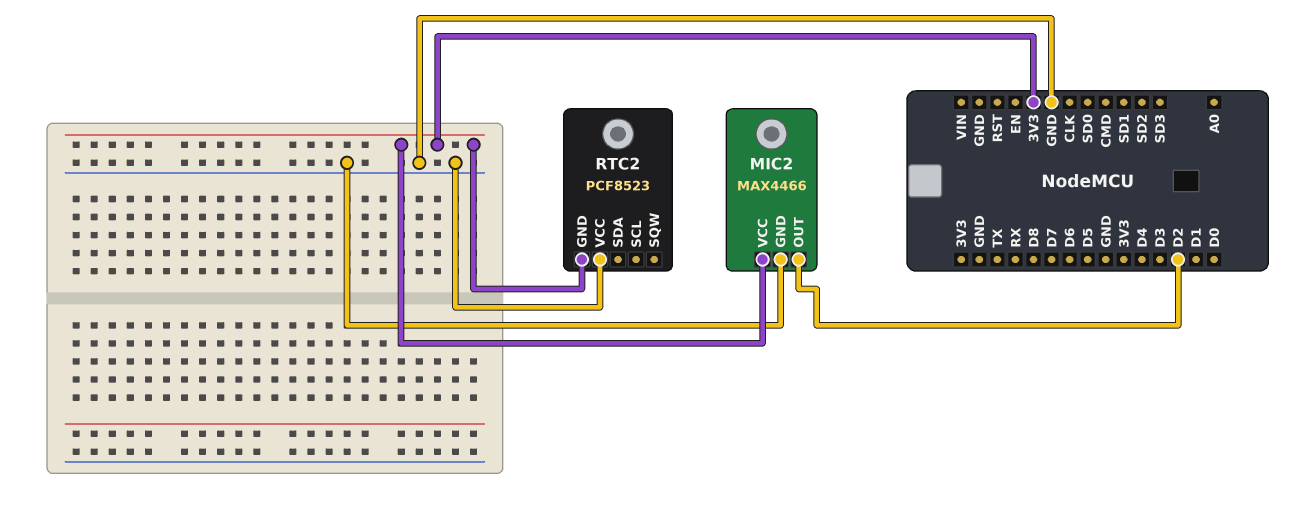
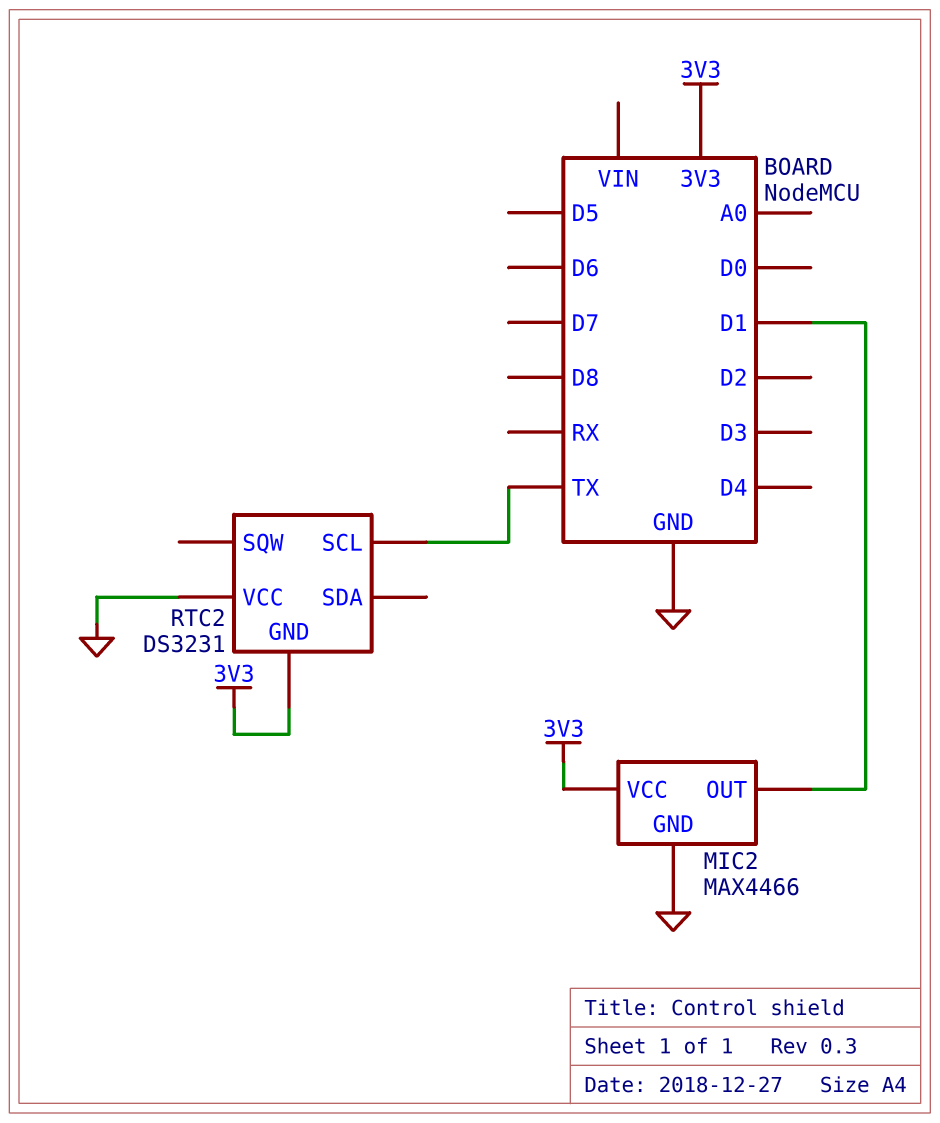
MIC2 pin OUT: D2 -> D1
RTC2: PCF8523 -> DS3231
RTC2 pin SCL: none -> TX

